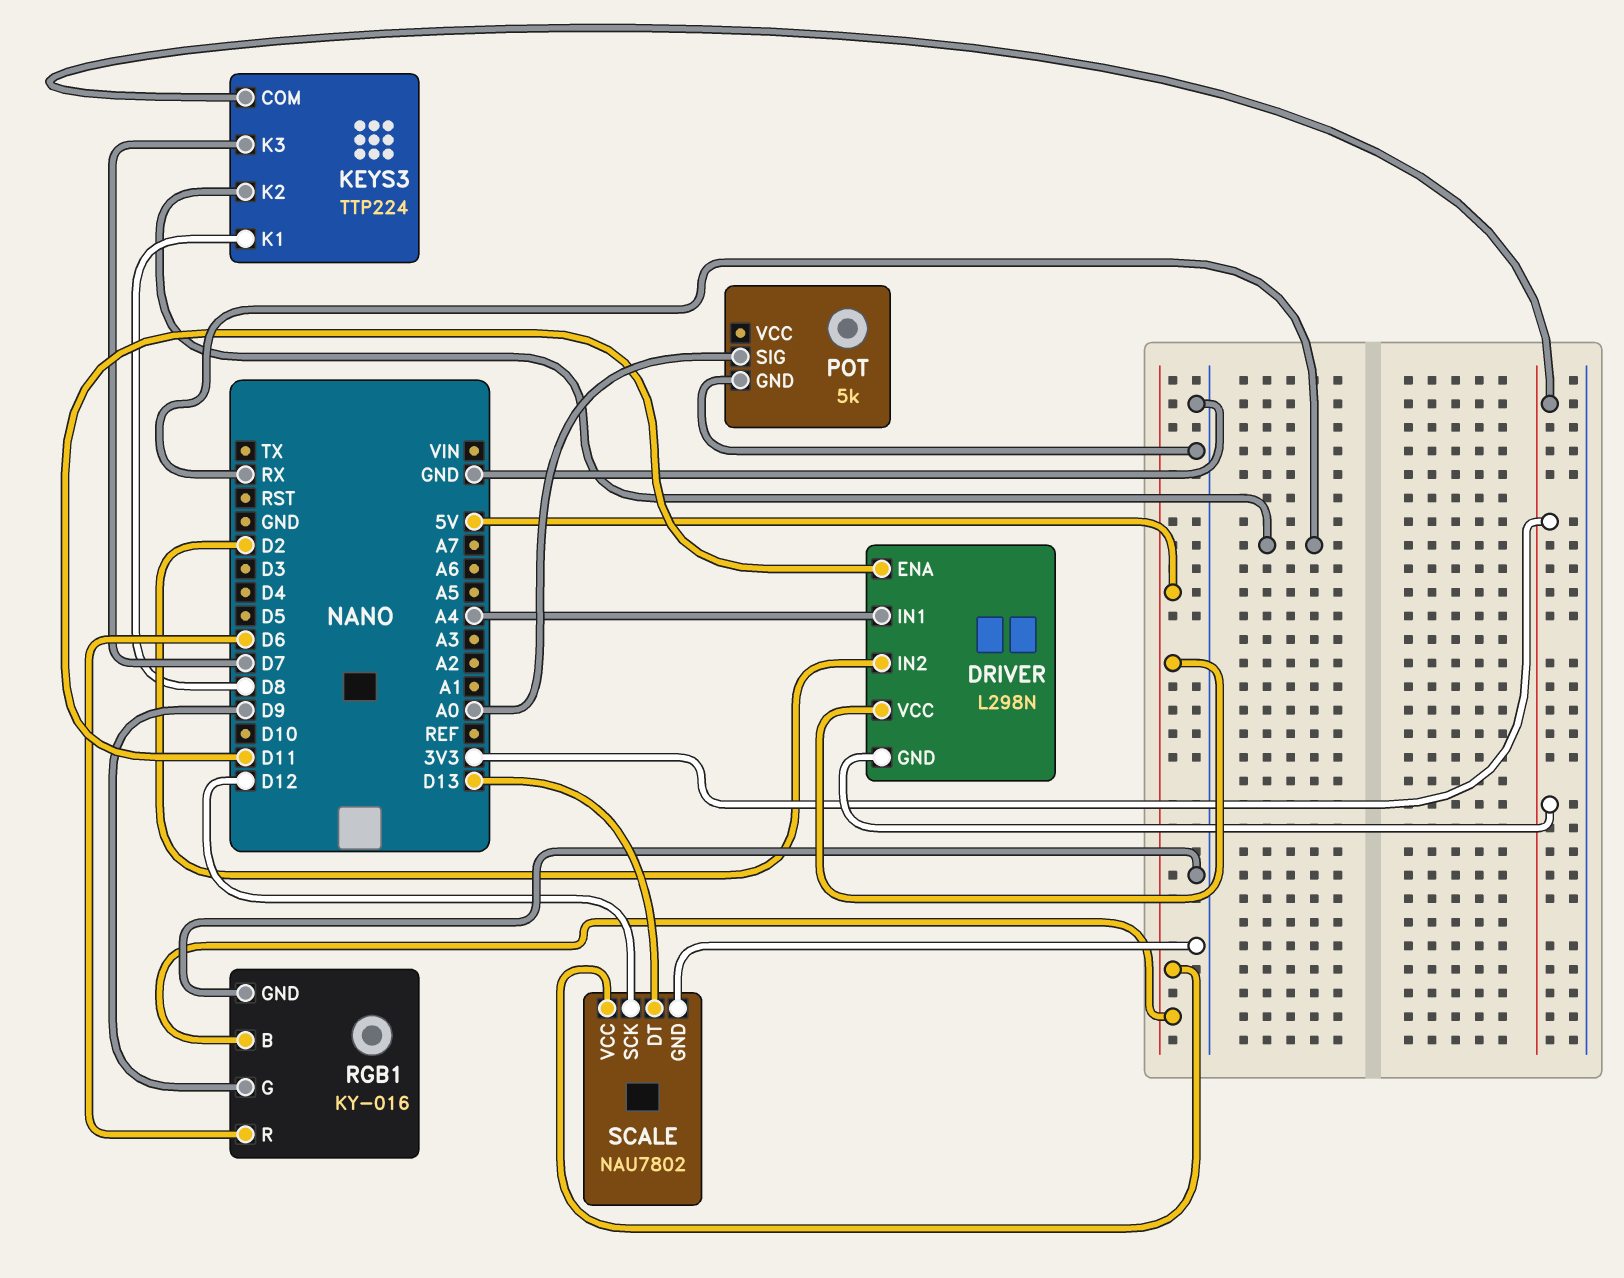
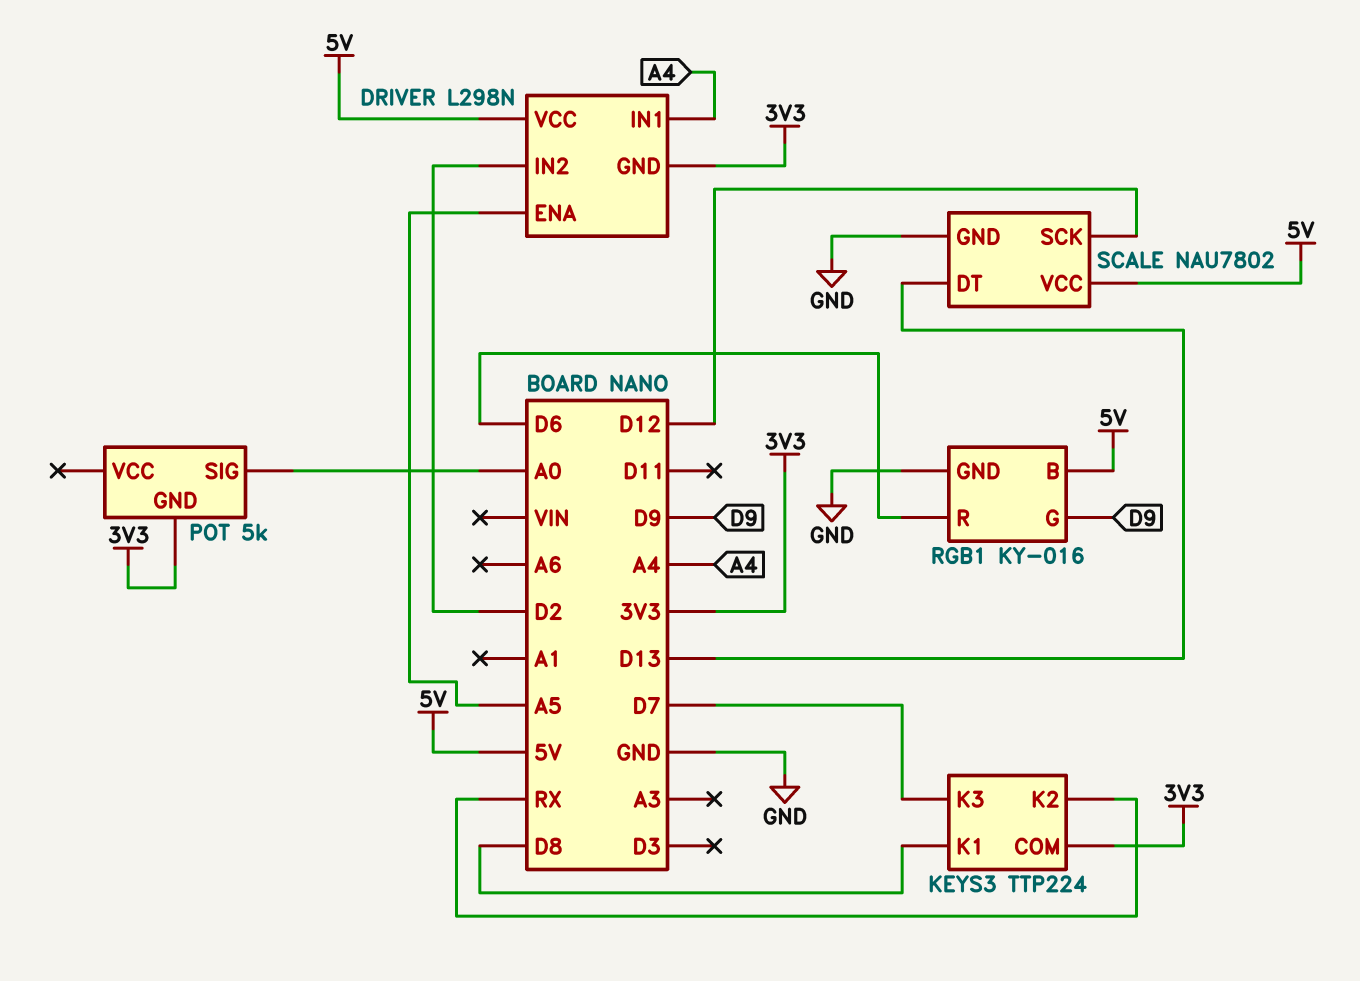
DRIVER pin ENA: D11 -> A5
POT pin GND: GND -> 3V3

